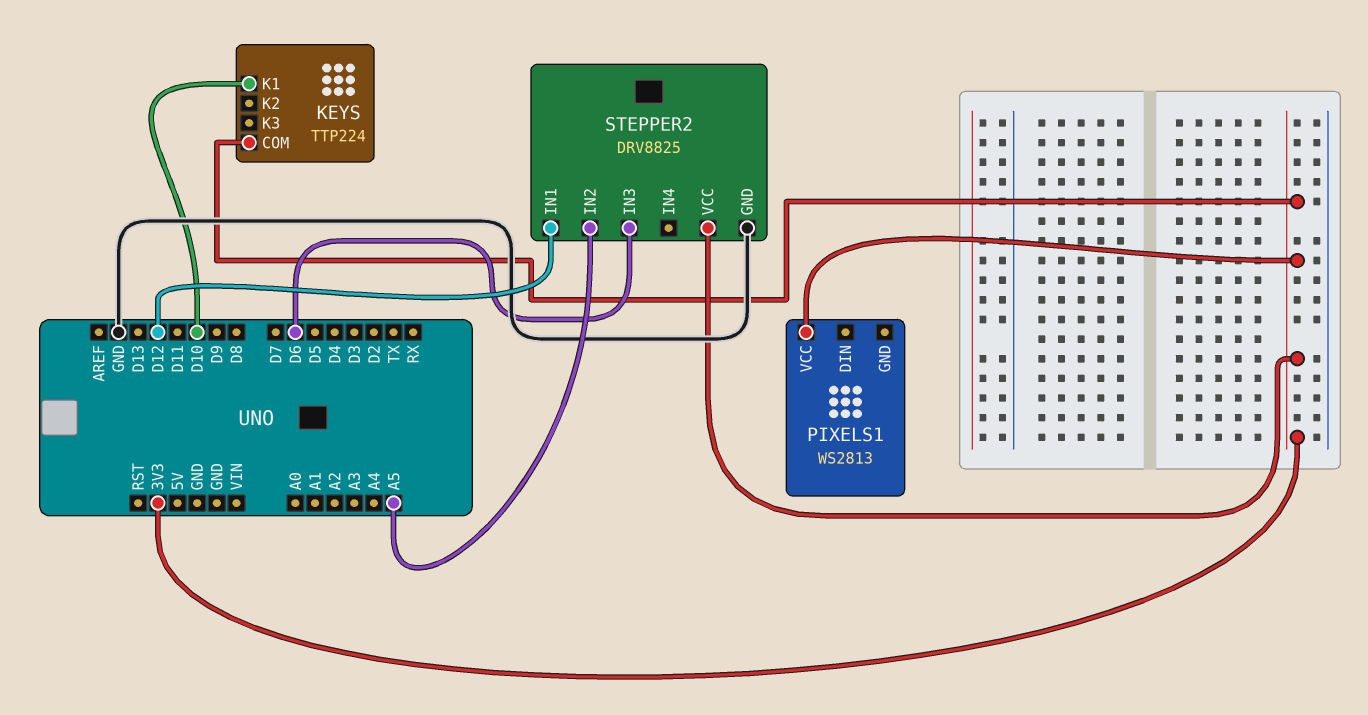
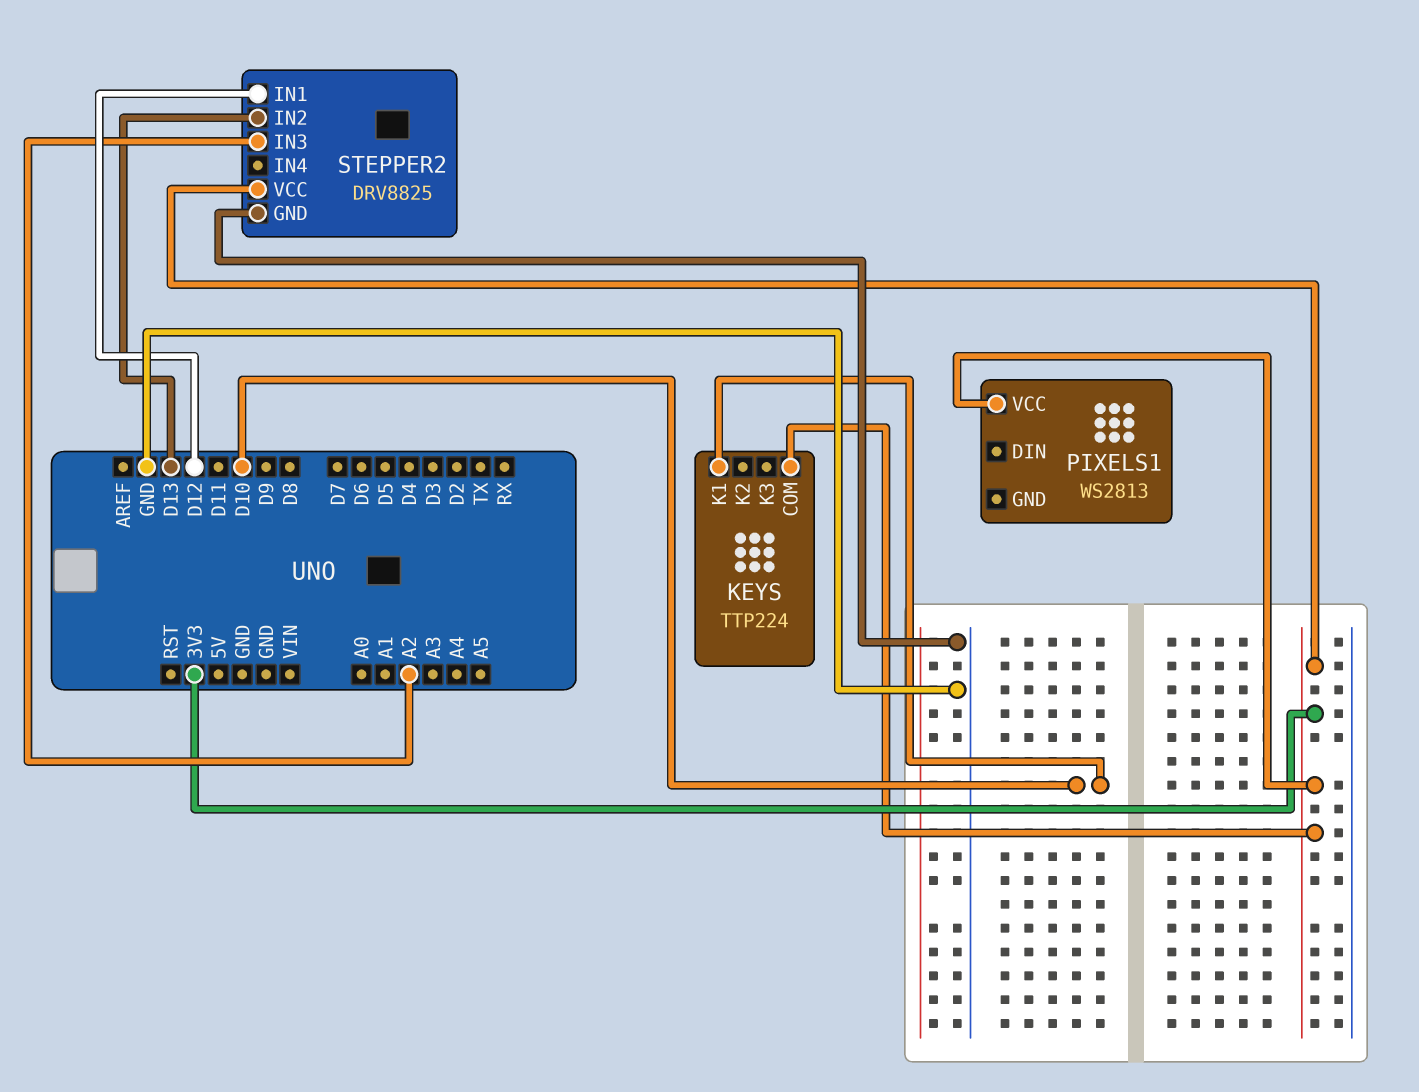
STEPPER2 pin IN2: A5 -> D13
STEPPER2 pin IN3: D6 -> A2

